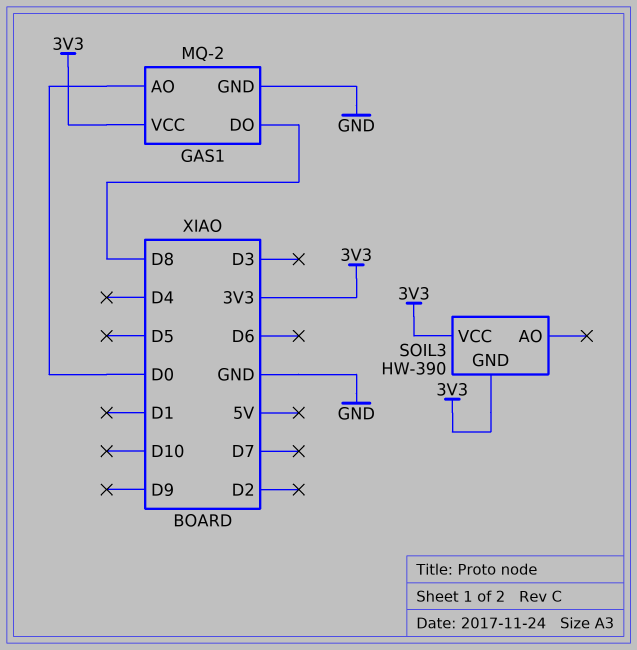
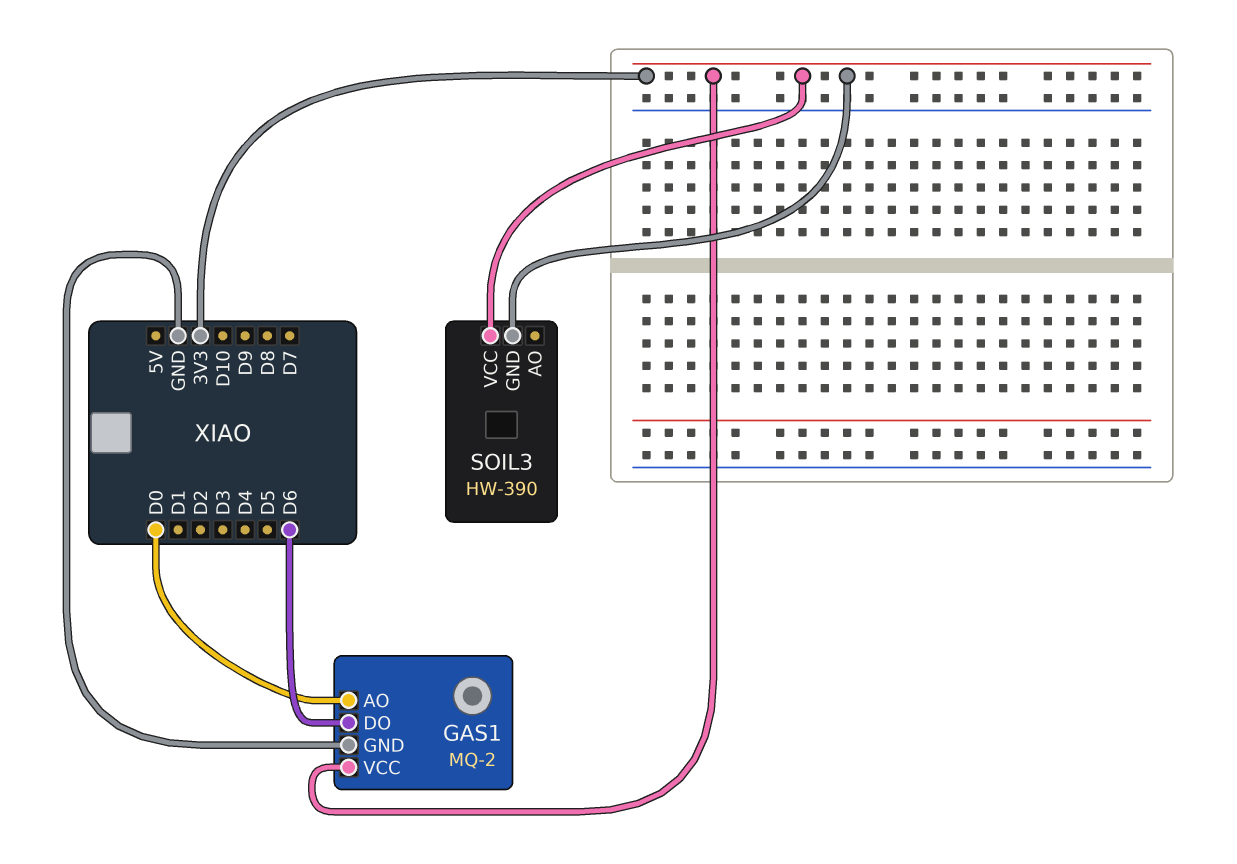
GAS1 pin DO: D8 -> D6

